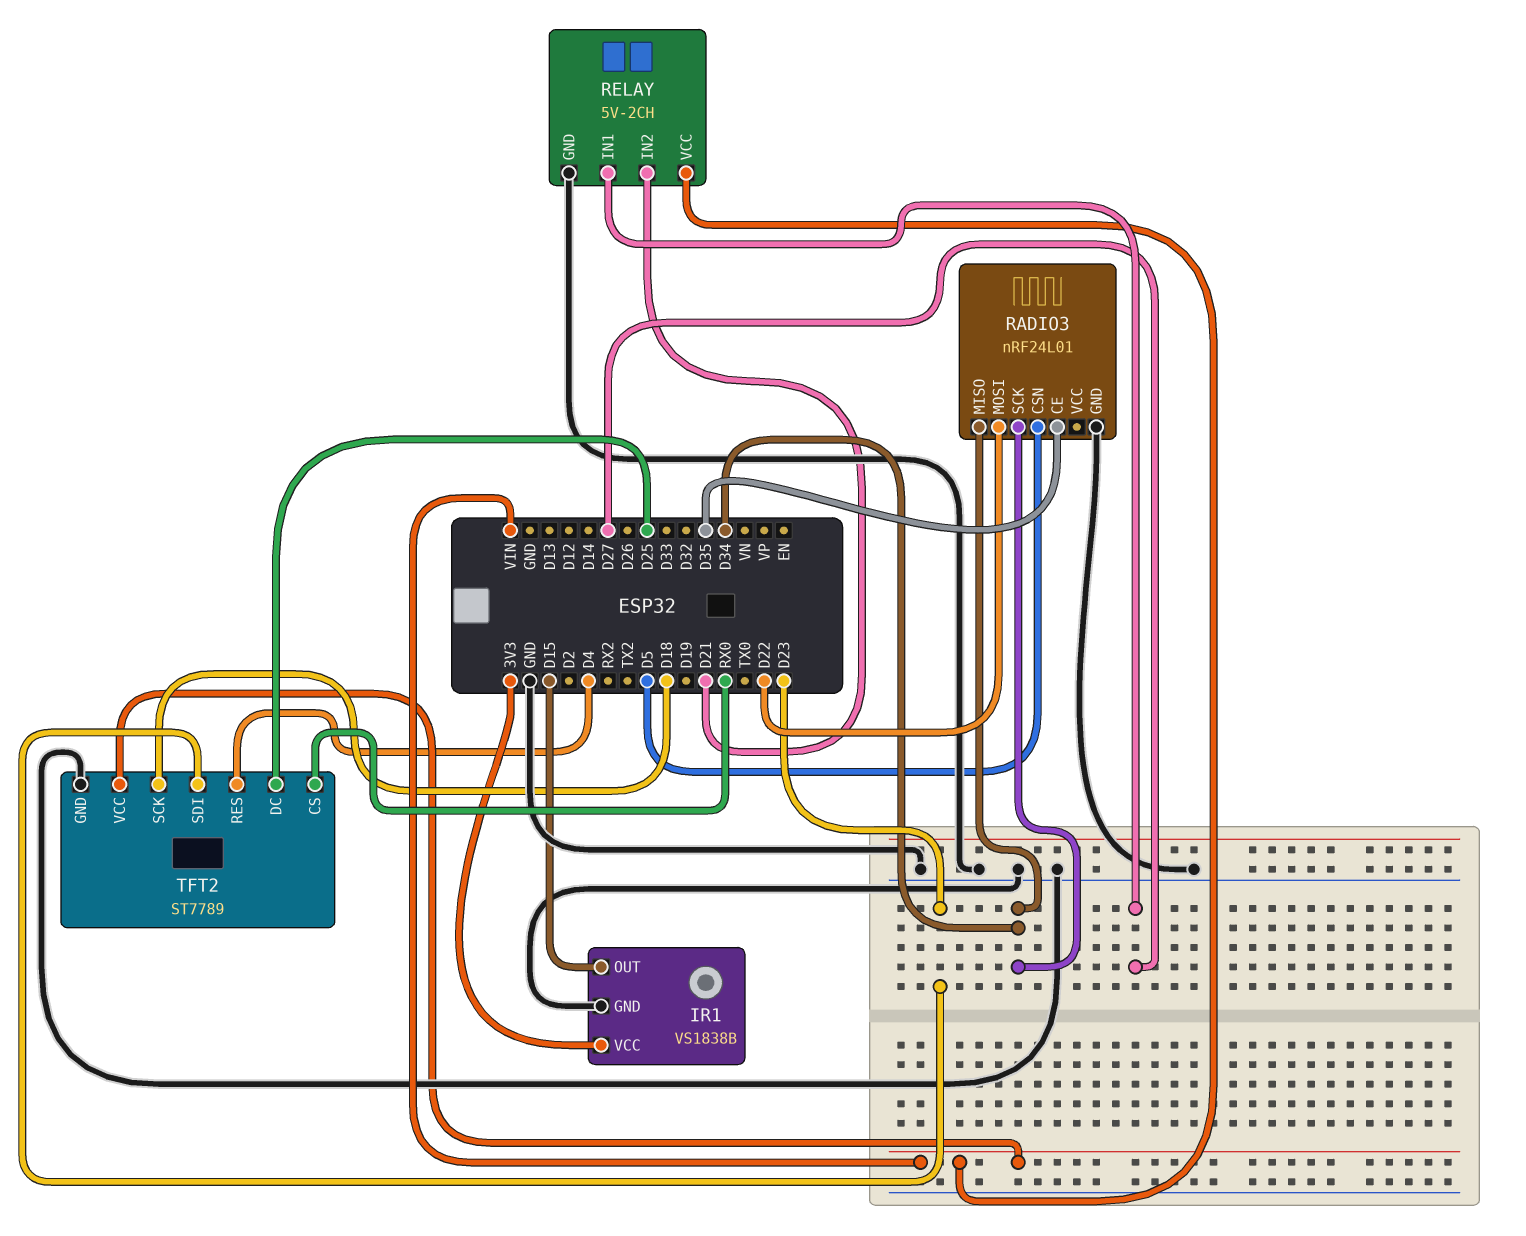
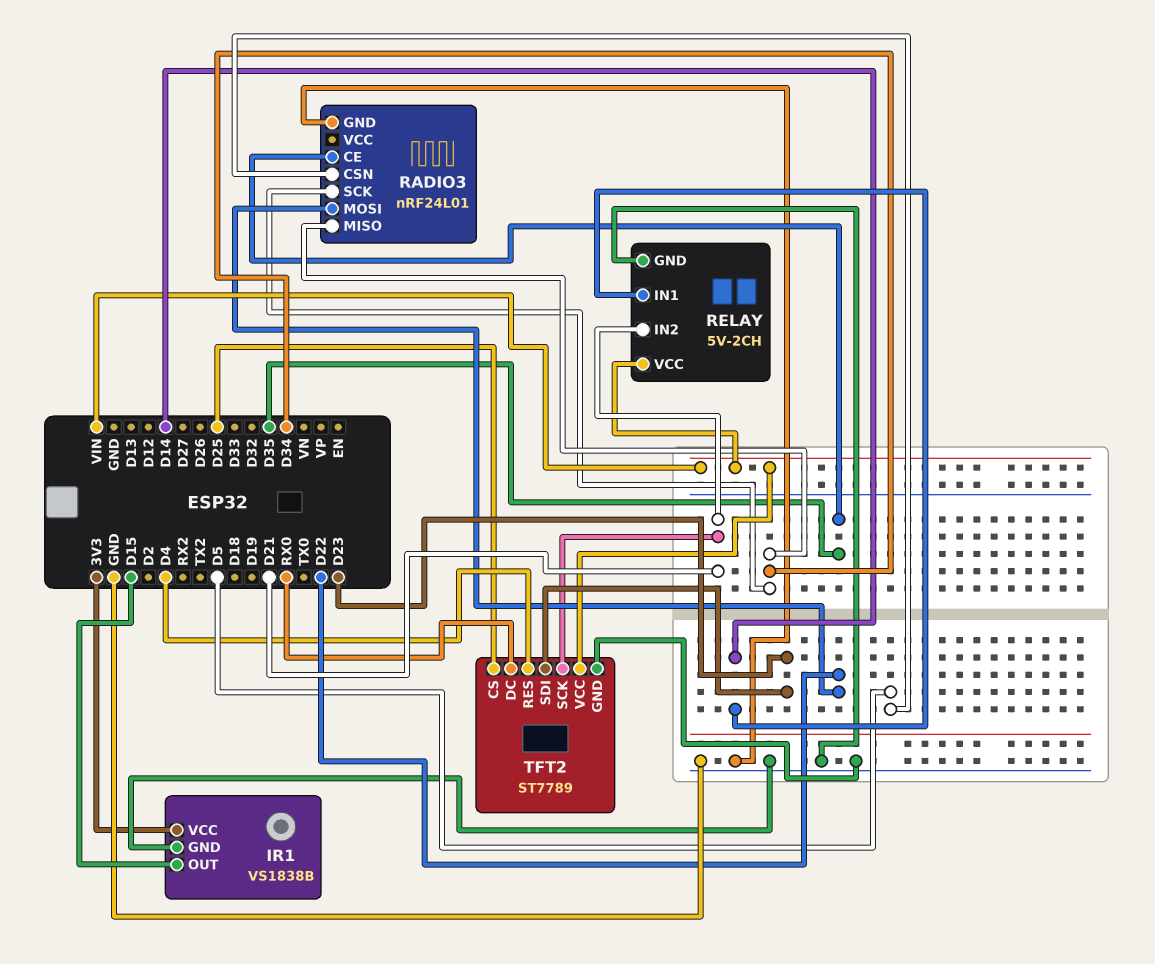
RELAY pin IN1: D27 -> D14
TFT2 pin CS: RX0 -> D25
TFT2 pin DC: D25 -> RX0
TFT2 pin SCK: D18 -> D21

